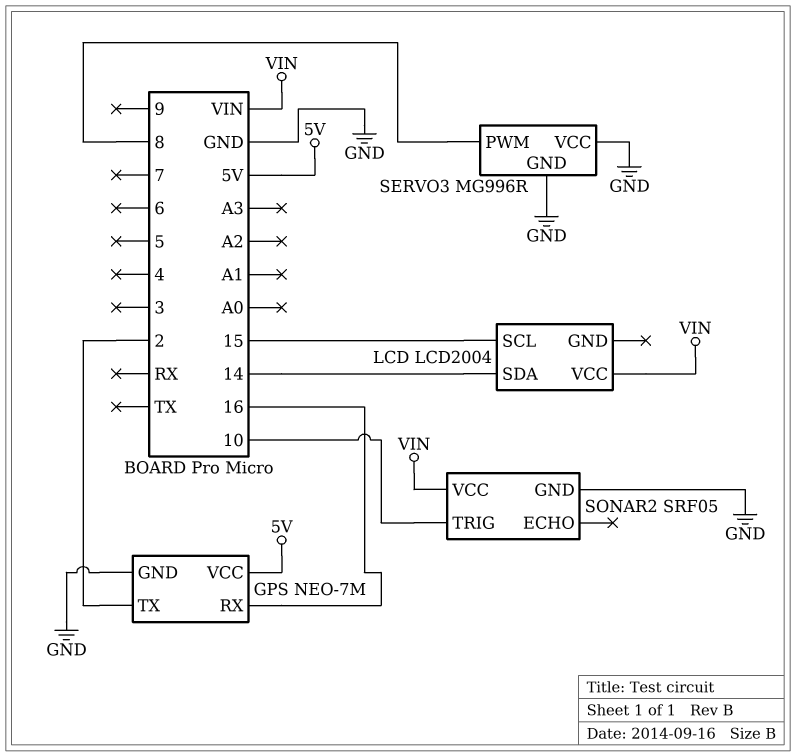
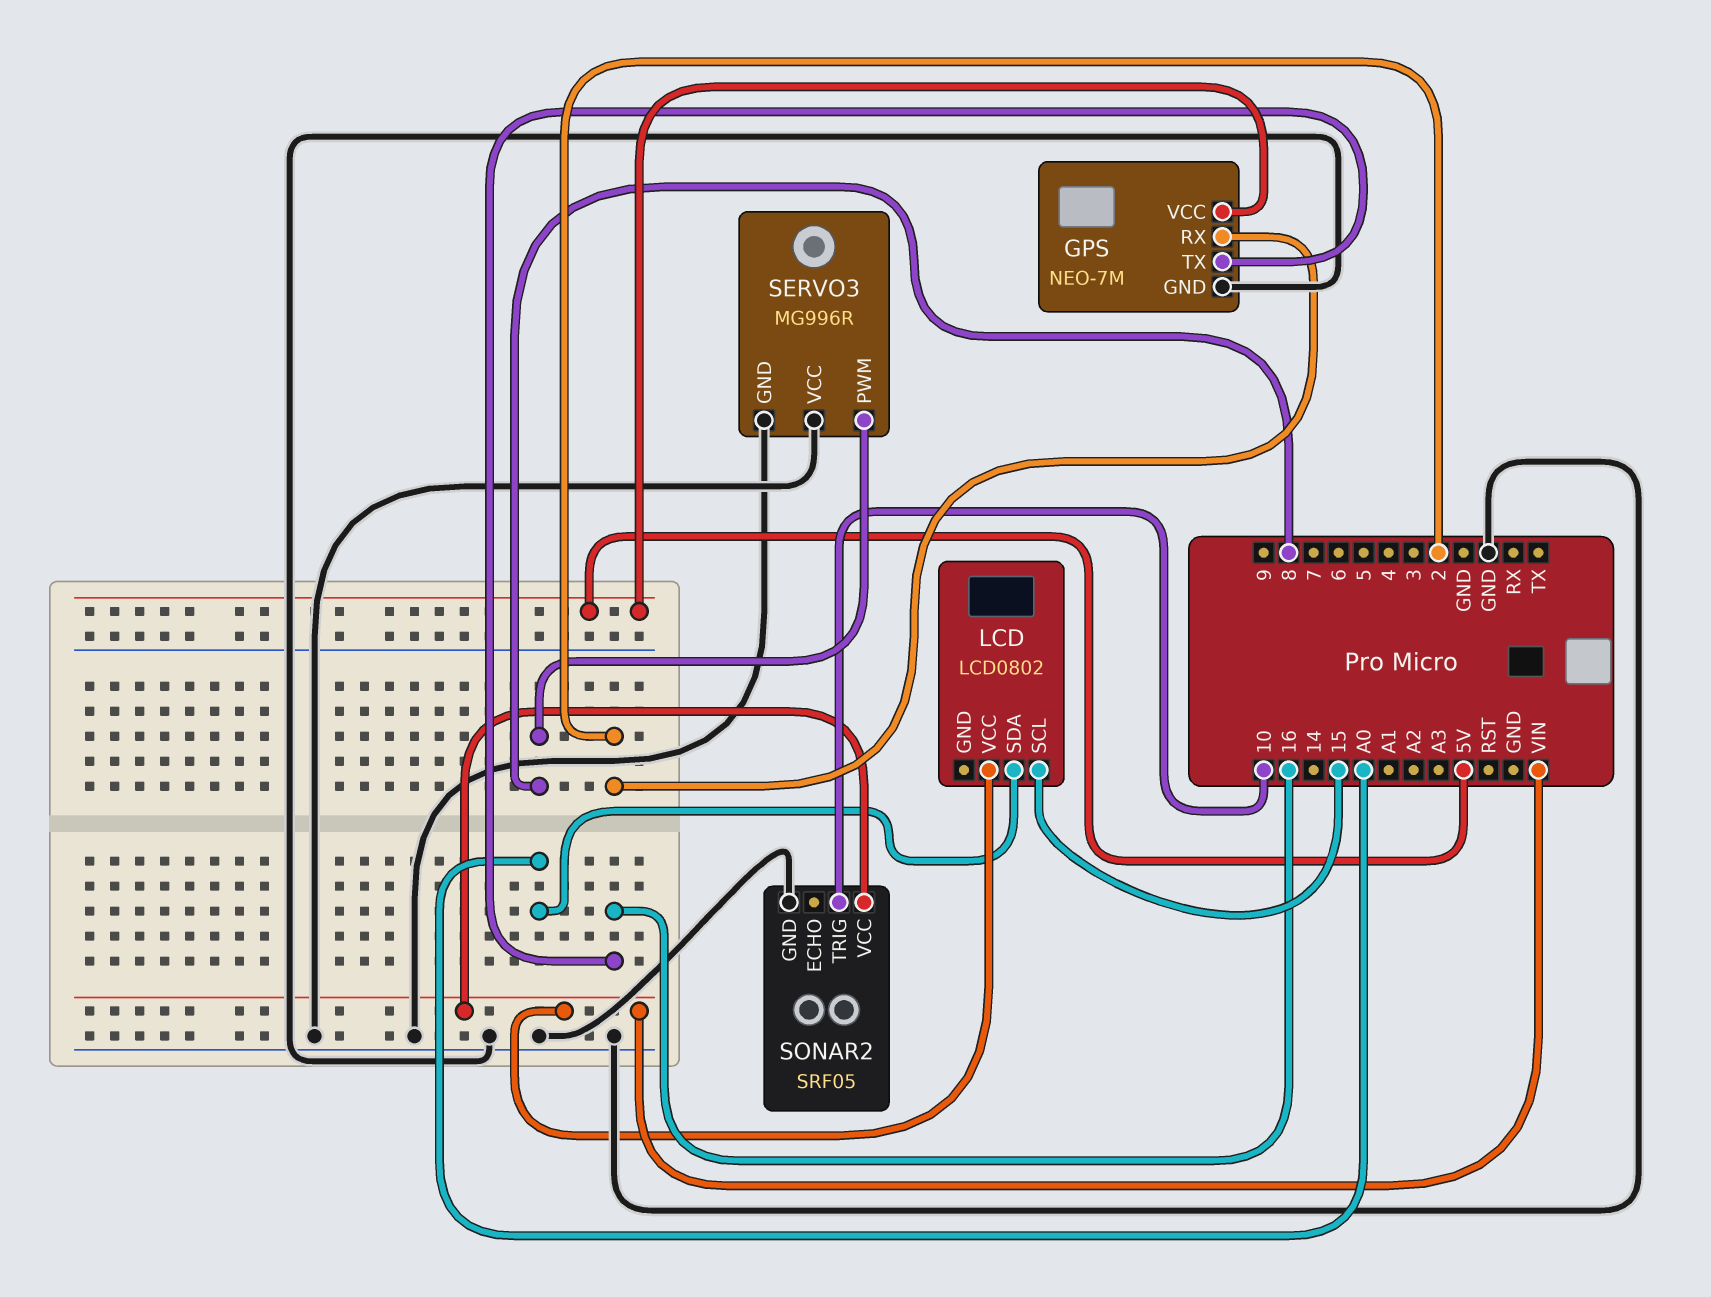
GPS pin RX: 16 -> 2
GPS pin TX: 2 -> 16
LCD: LCD2004 -> LCD0802
LCD pin SDA: 14 -> A0

